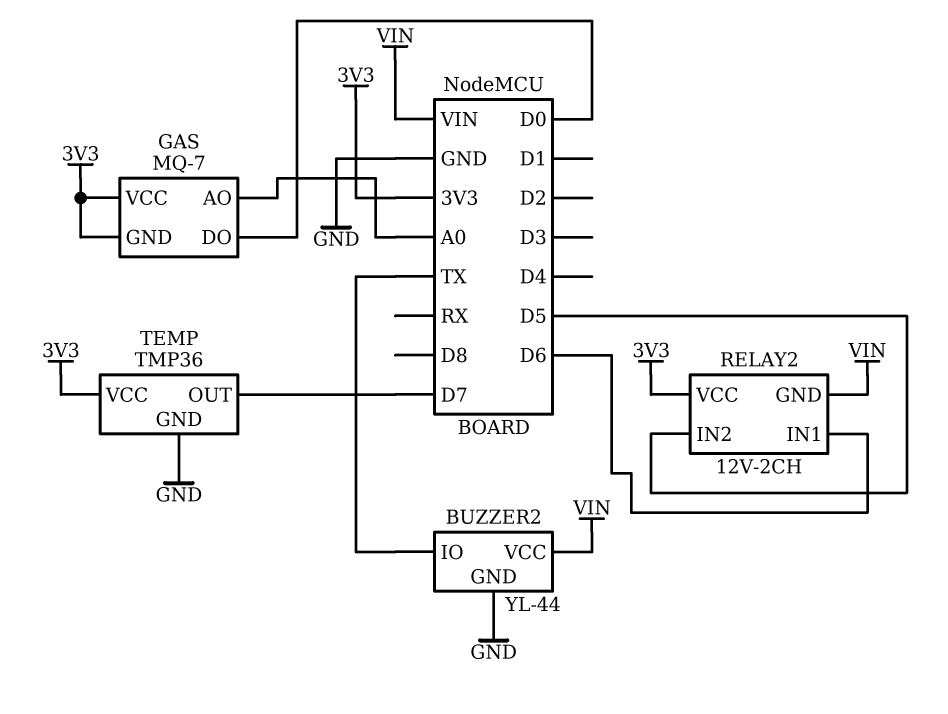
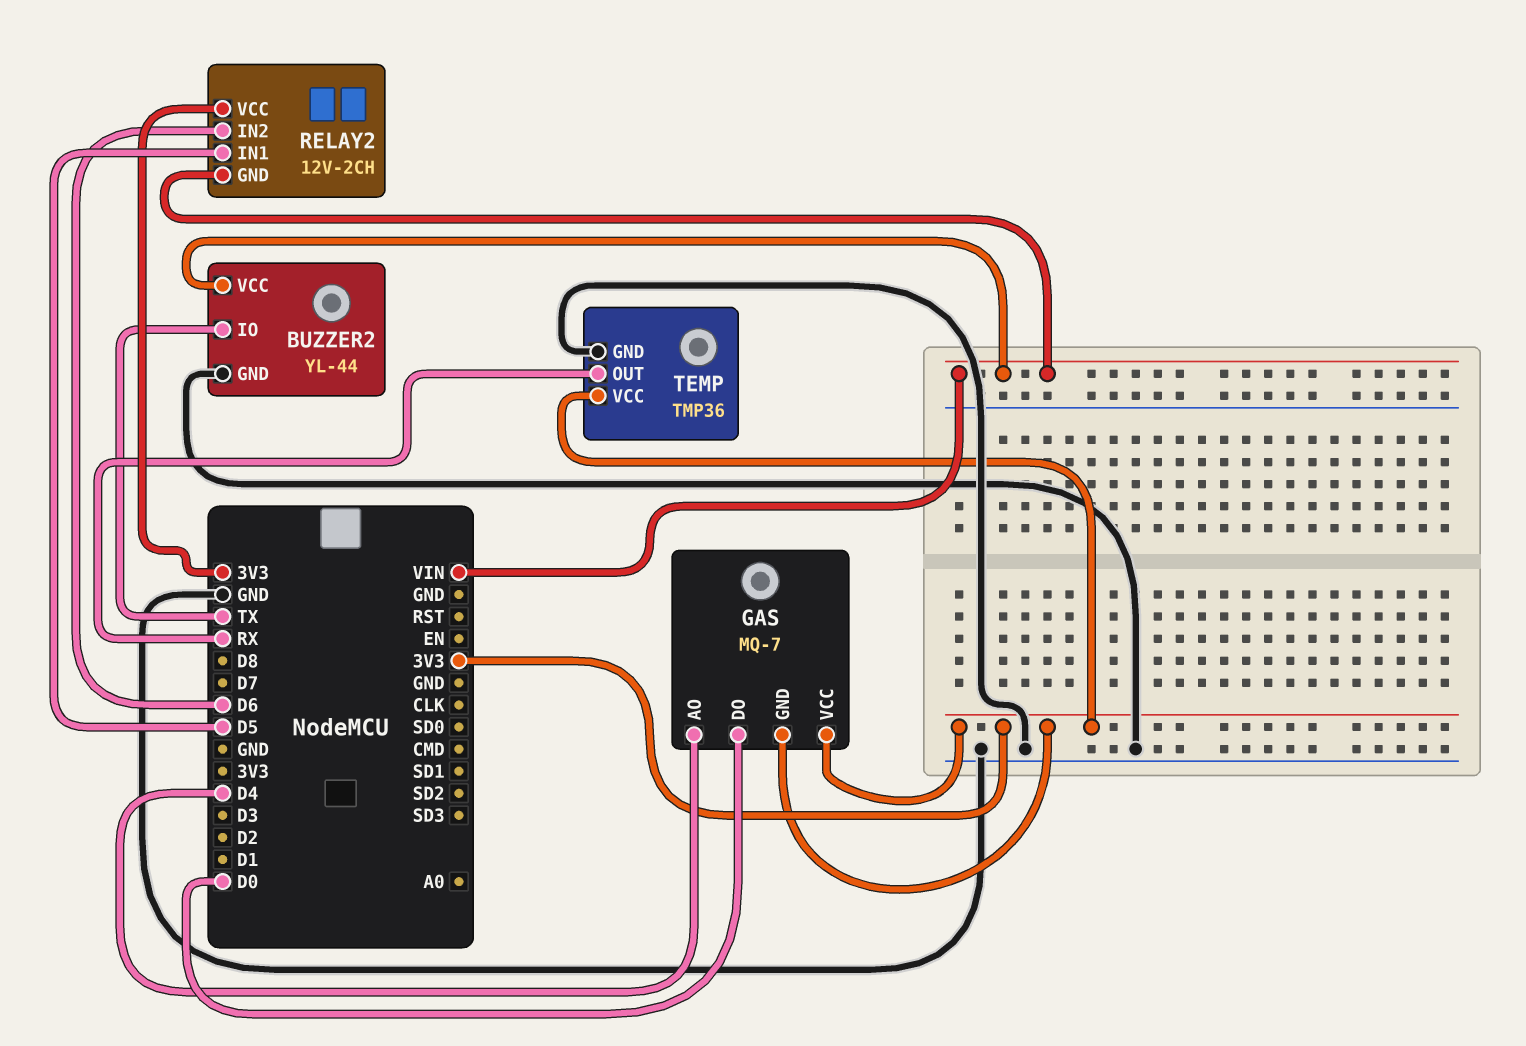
GAS pin AO: A0 -> D4
RELAY2 pin IN1: D6 -> D5
RELAY2 pin IN2: D5 -> D6
TEMP pin OUT: D7 -> RX

